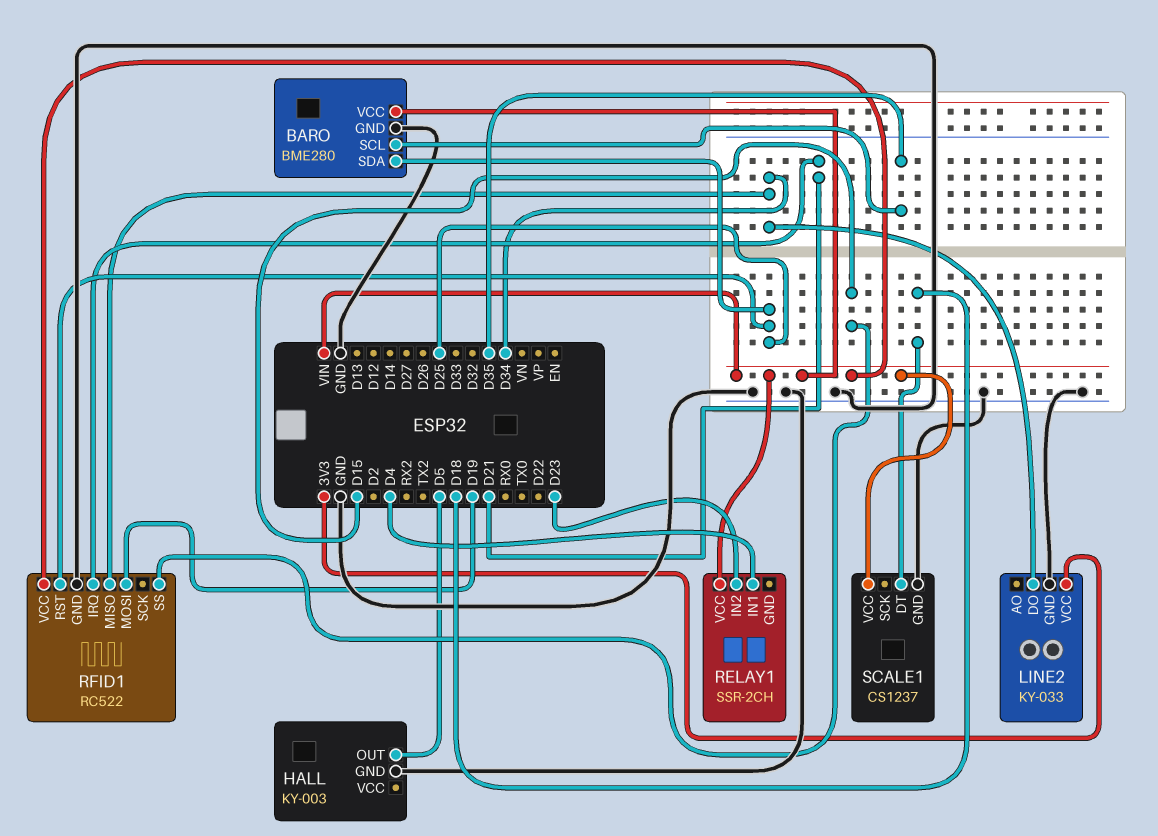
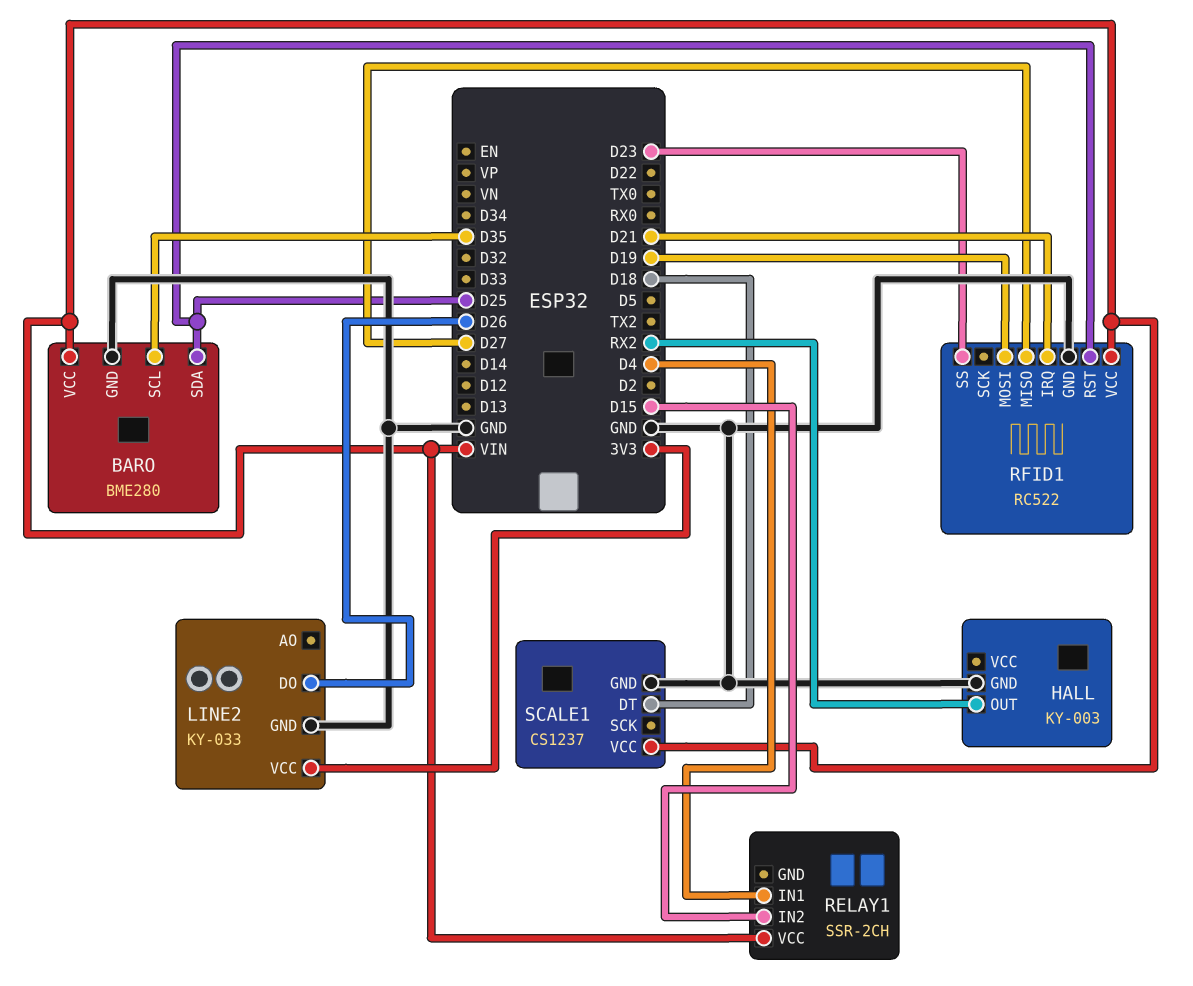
HALL pin OUT: D5 -> RX2
LINE2 pin DO: D34 -> D26
RELAY1 pin IN2: D23 -> D15
RFID1 pin MISO: D34 -> D27
RFID1 pin SS: D15 -> D23

